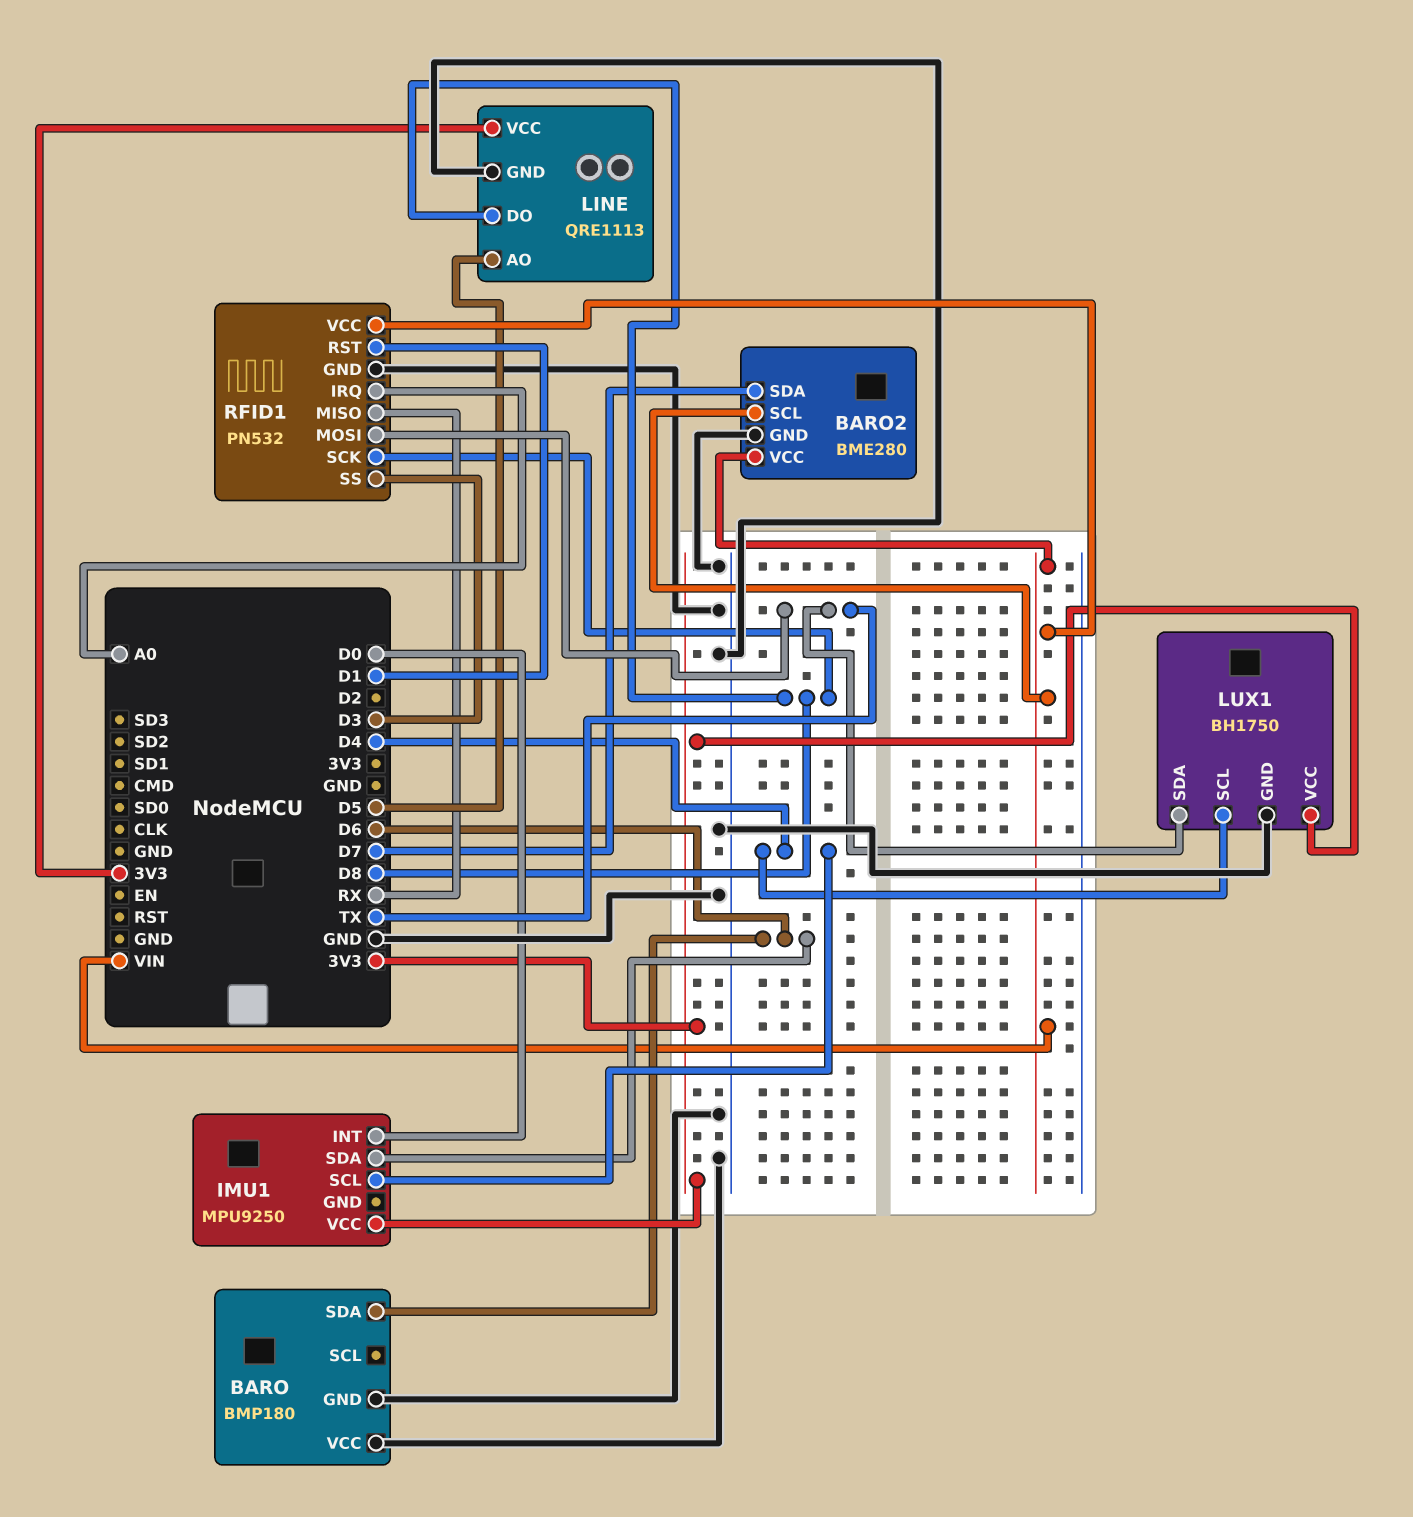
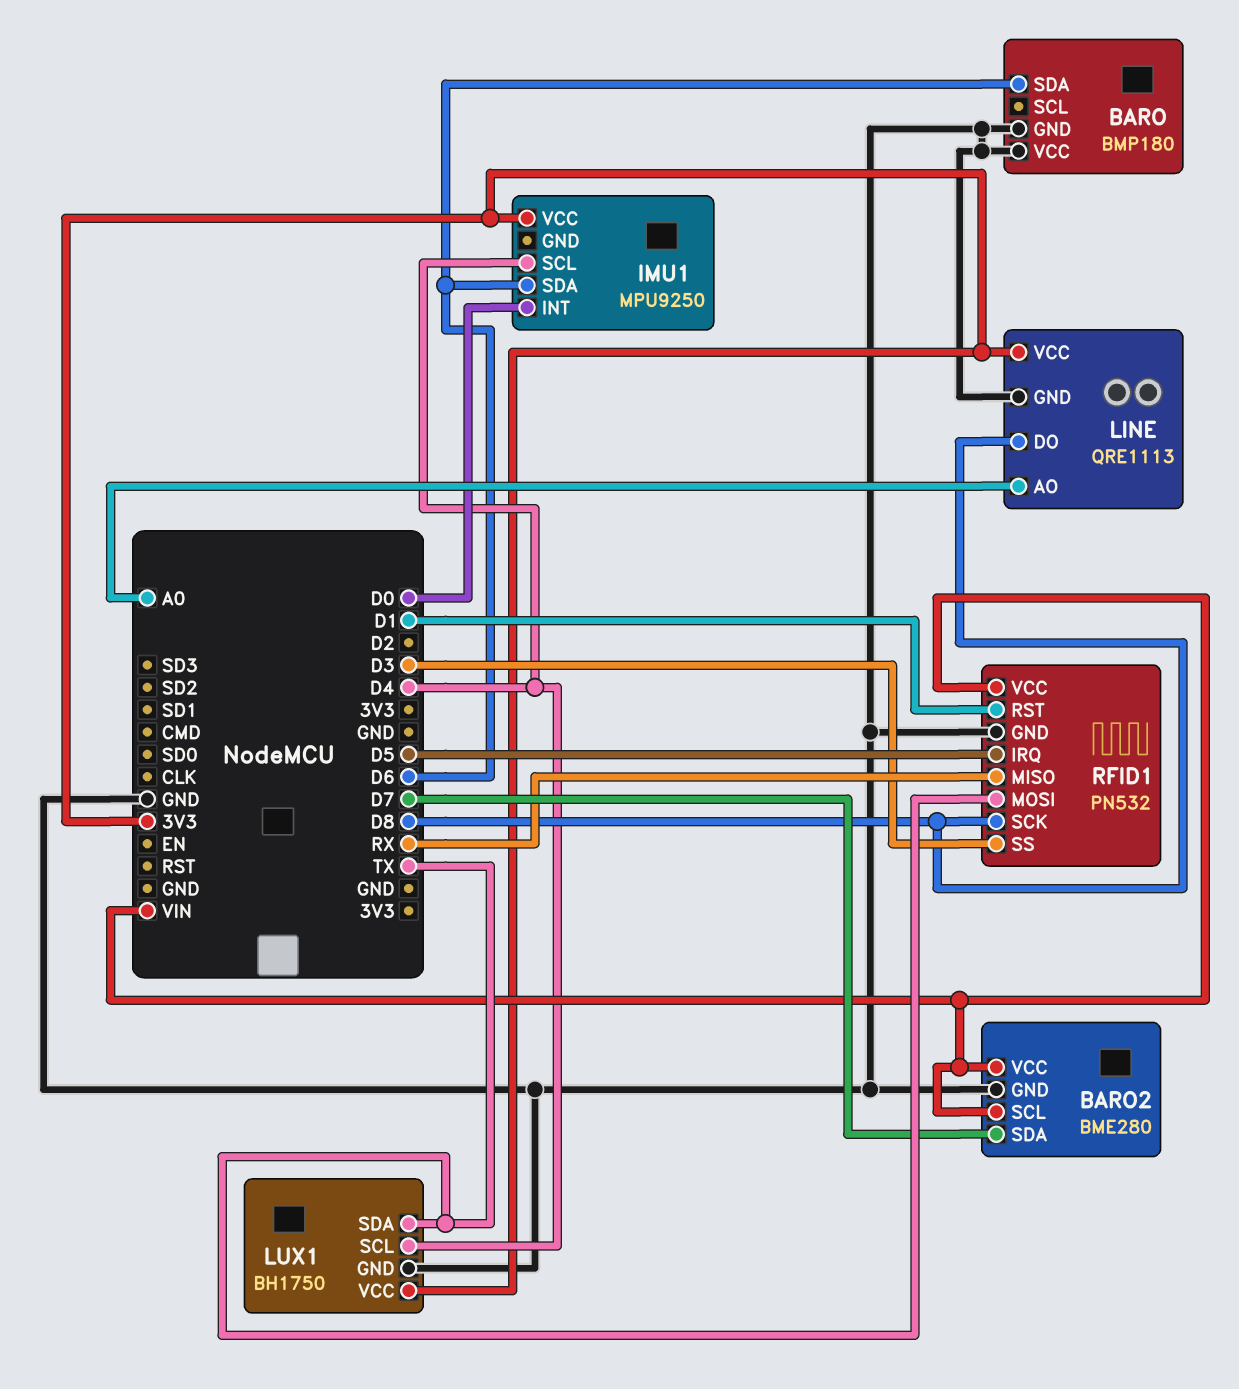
LINE pin AO: D5 -> A0
RFID1 pin IRQ: A0 -> D5

